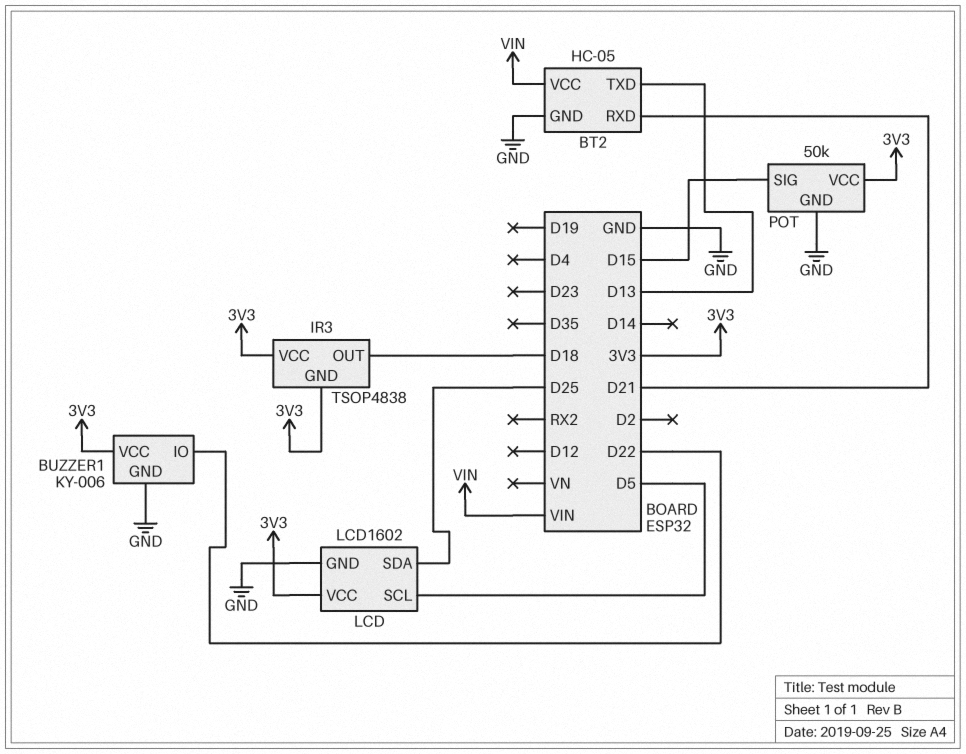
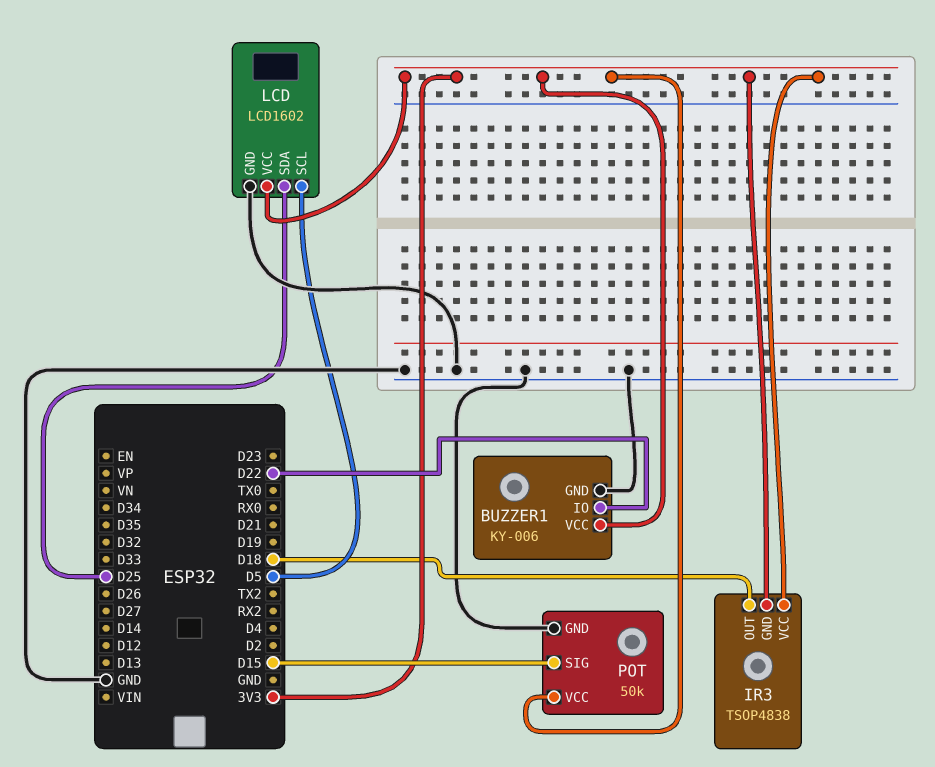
BT2: HC-05 -> none
BT2 pin GND: GND -> none
BT2 pin RXD: D21 -> none
BT2 pin TXD: D13 -> none
BT2 pin VCC: VIN -> none

